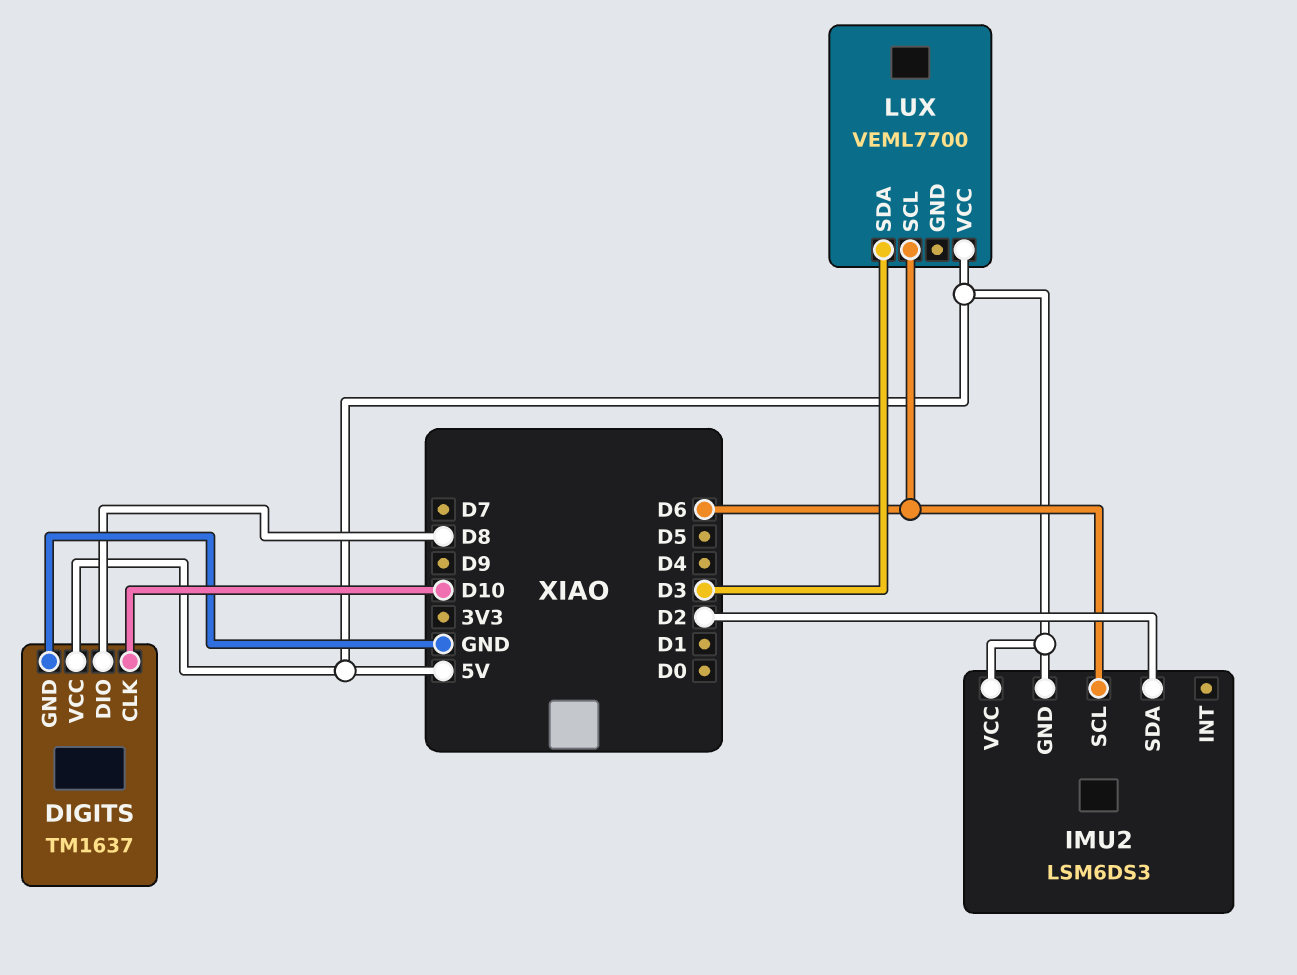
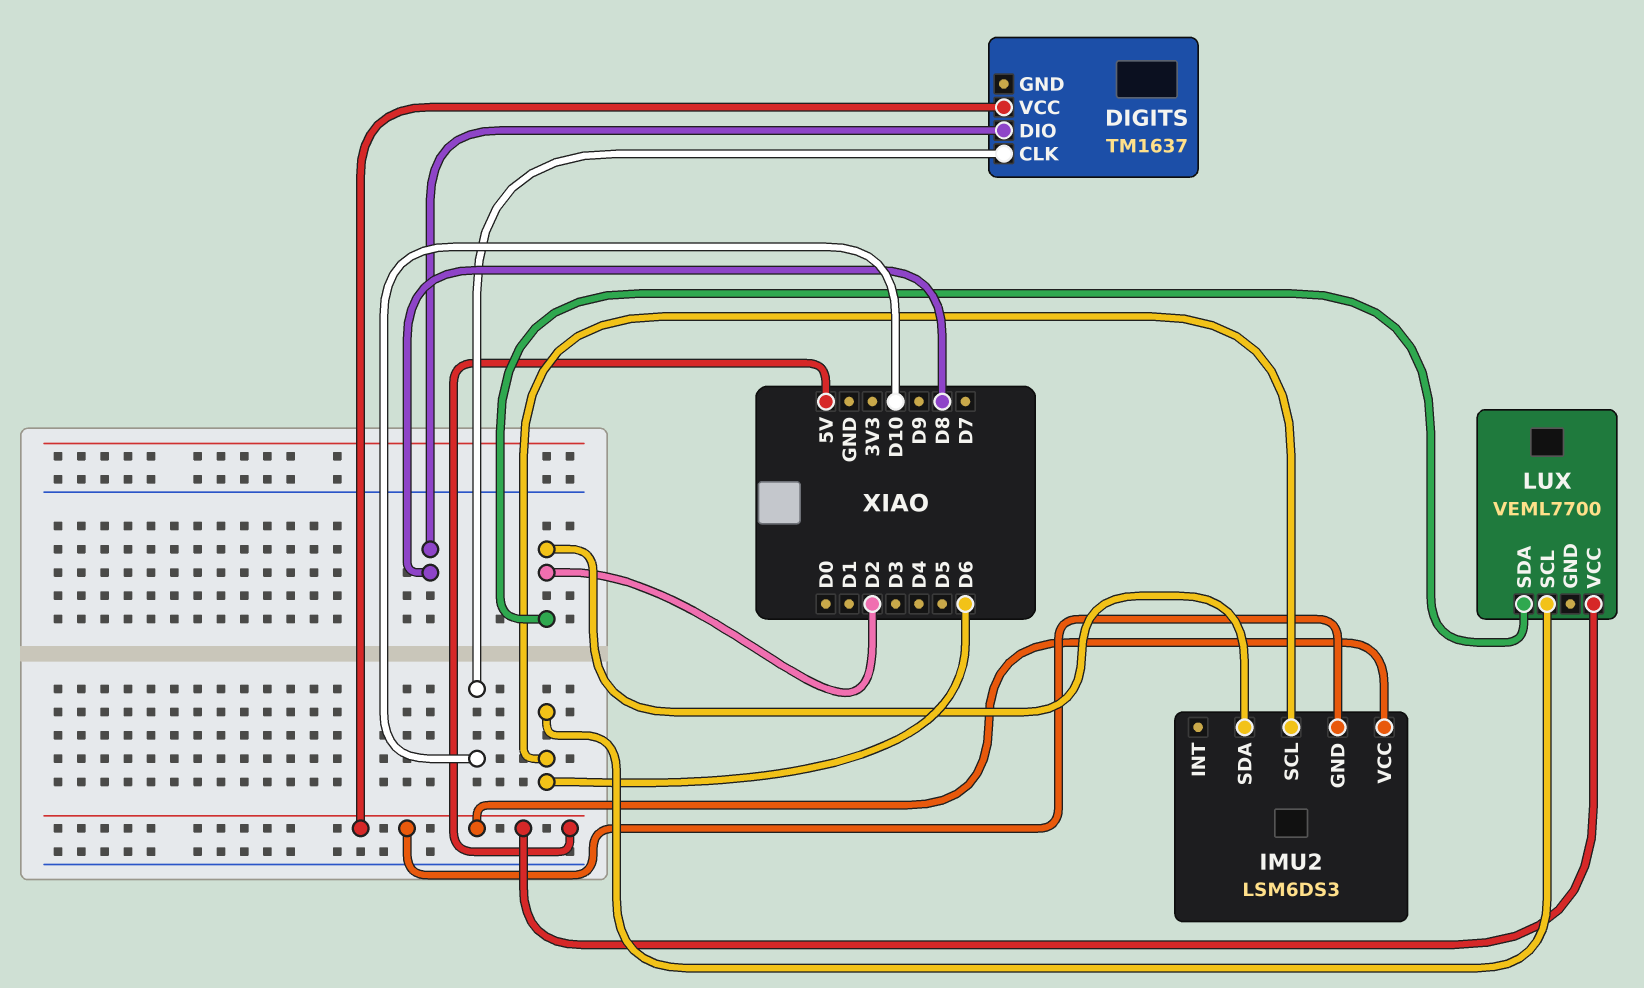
DIGITS pin GND: GND -> none
LUX pin SDA: D3 -> D2

